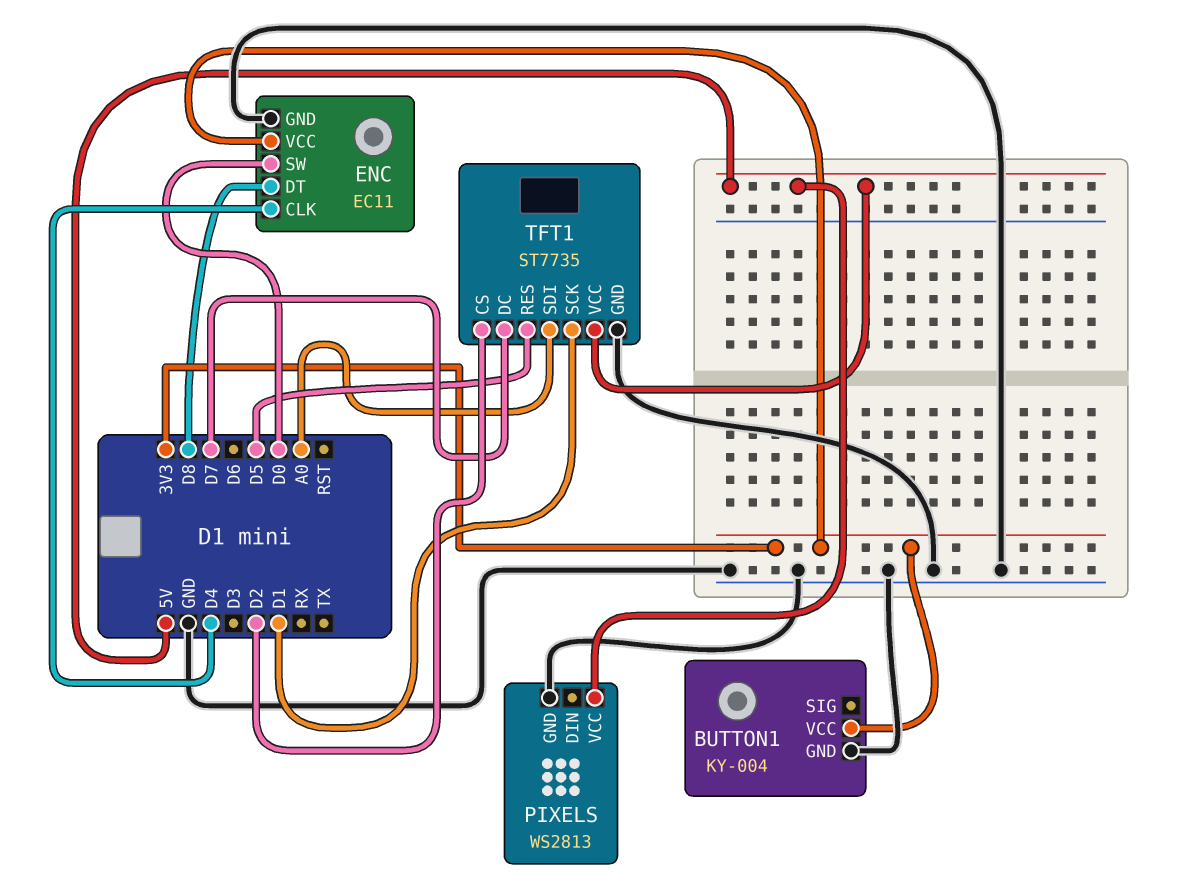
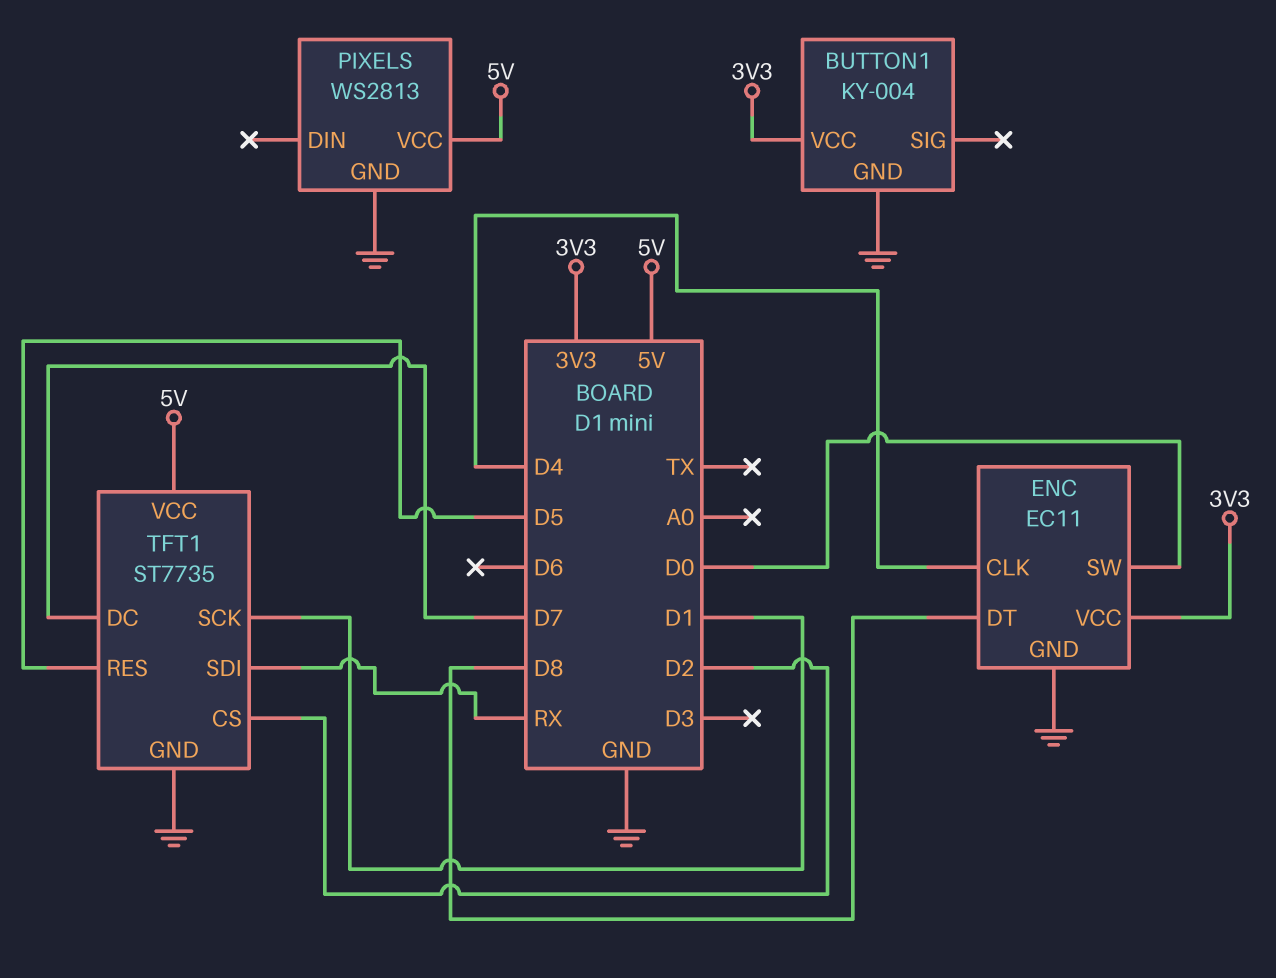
TFT1 pin SDI: A0 -> RX

